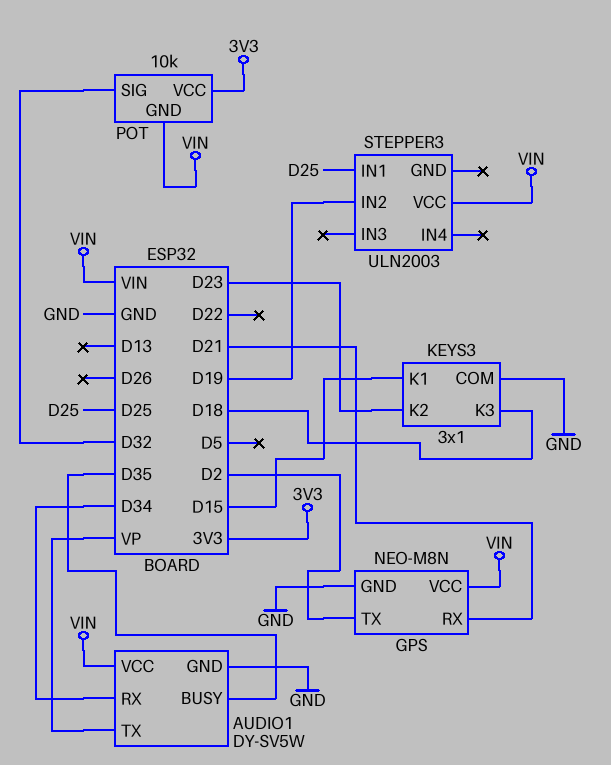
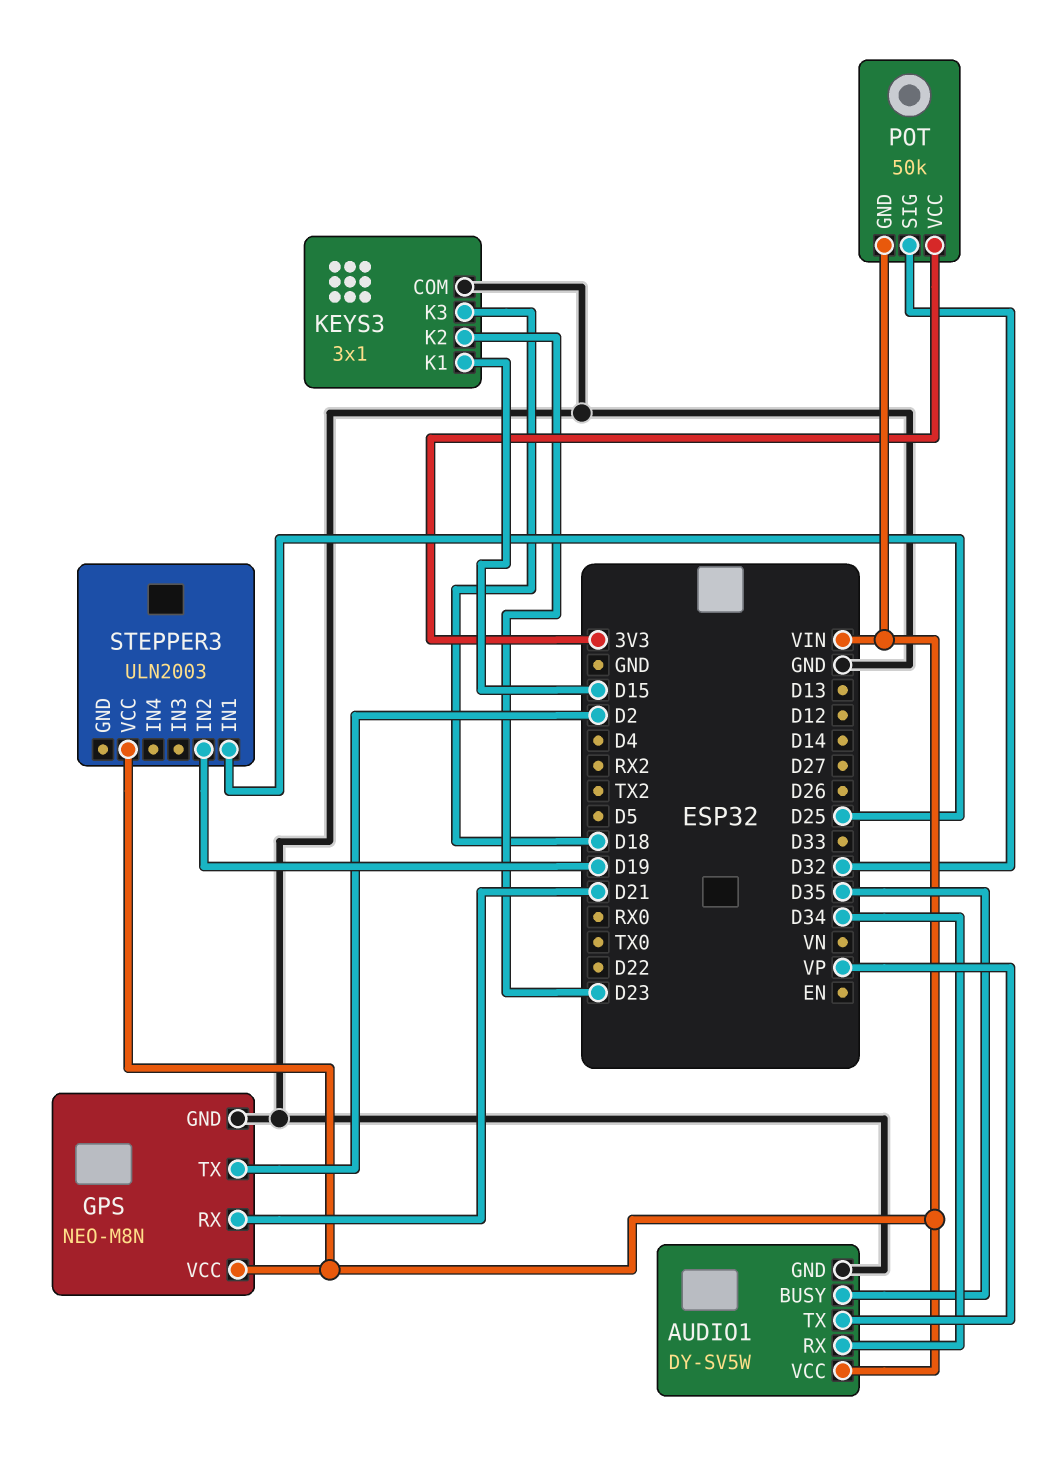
POT: 10k -> 50k

